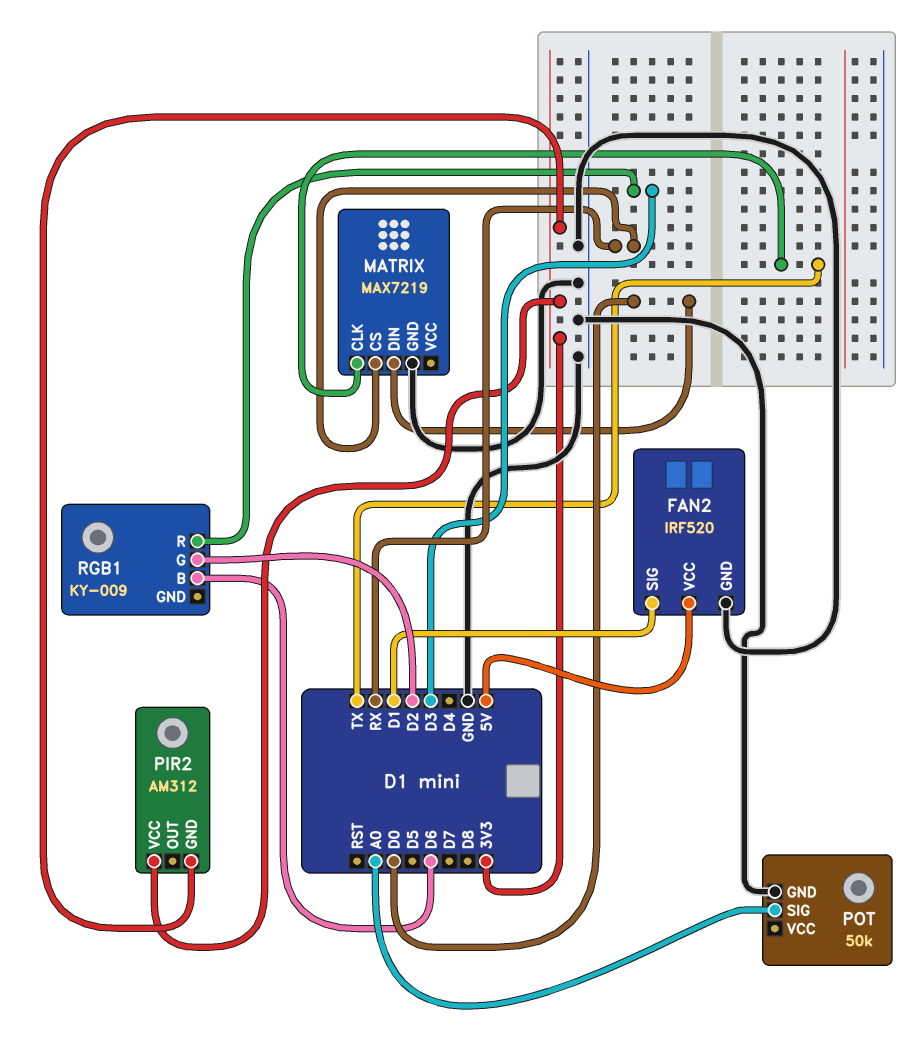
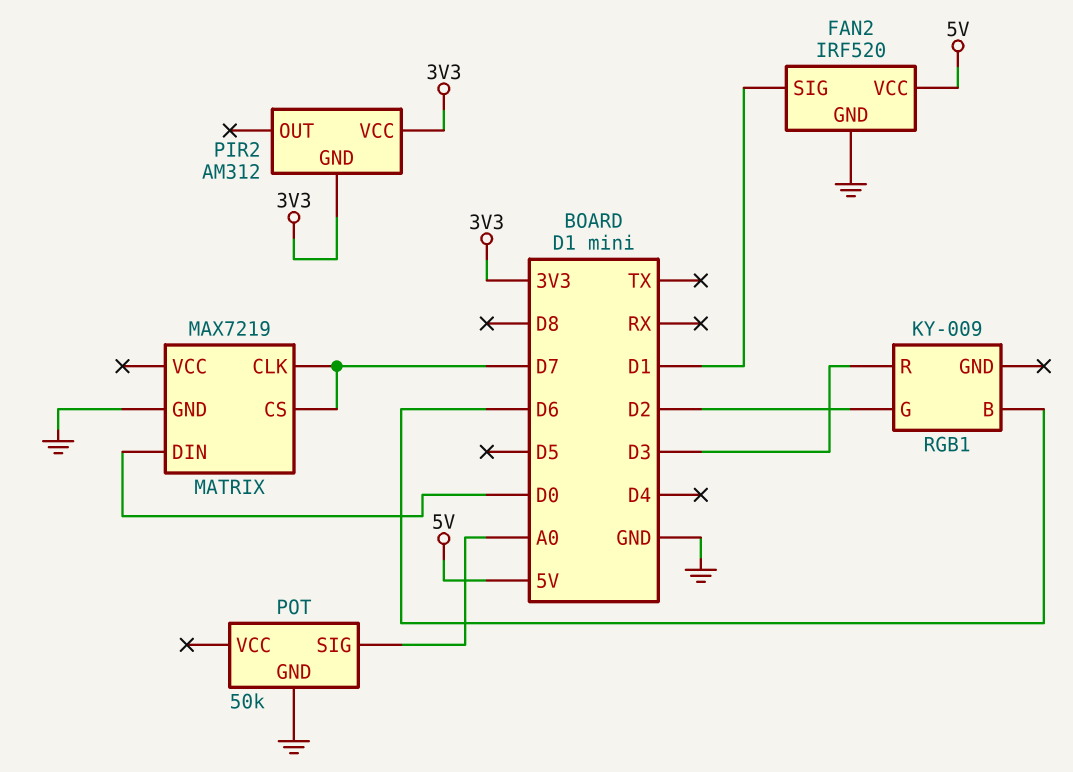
MATRIX pin CLK: TX -> D7
MATRIX pin CS: RX -> D7

